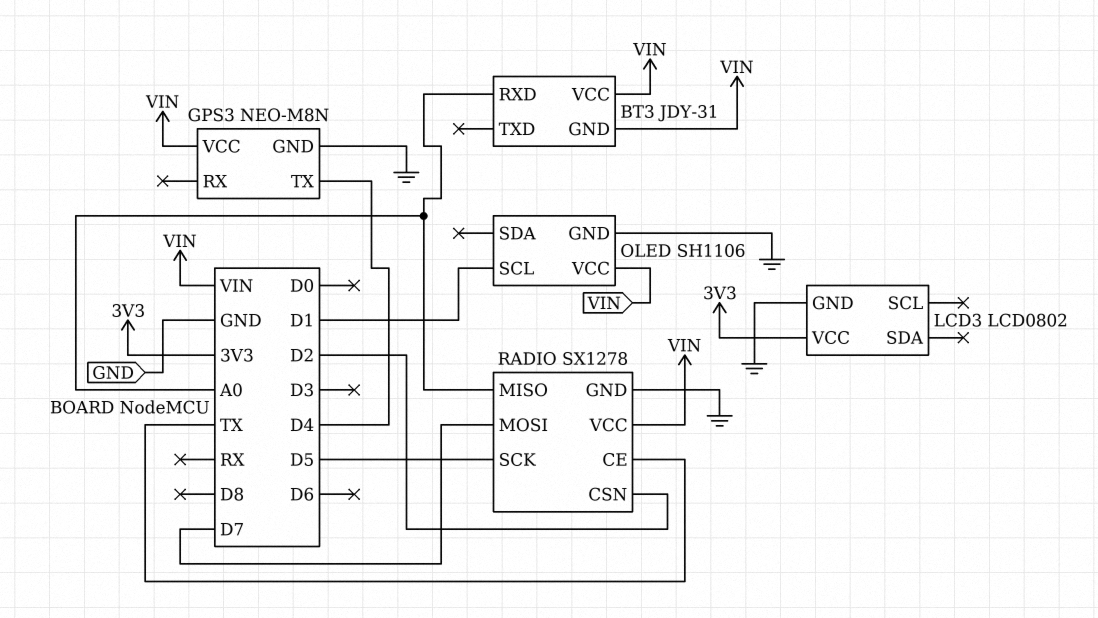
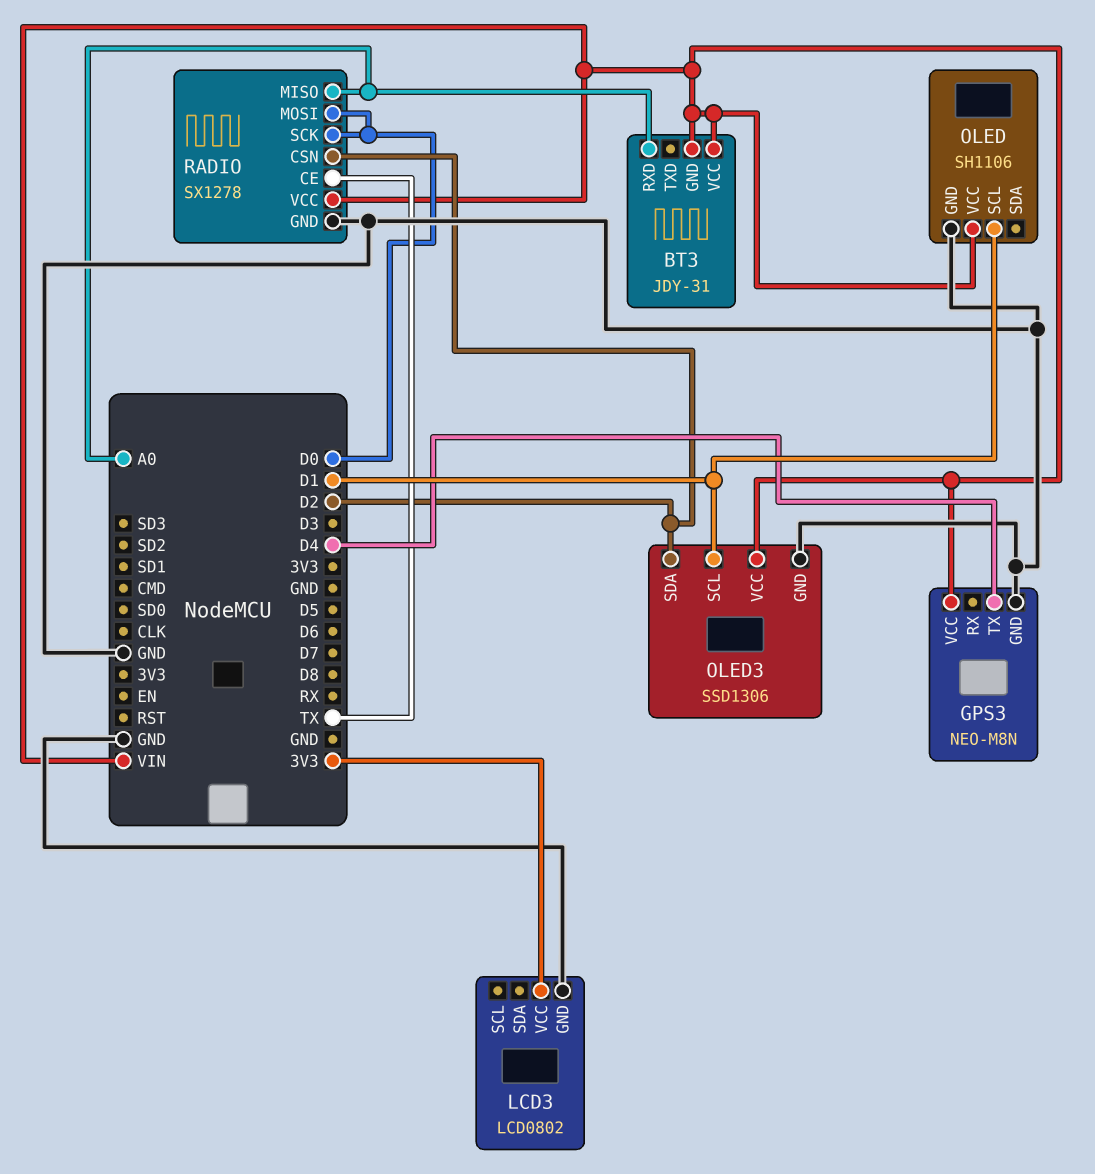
OLED3: none -> SSD1306
OLED3 pin GND: none -> GND
OLED3 pin SCL: none -> D1
OLED3 pin SDA: none -> D2
OLED3 pin VCC: none -> VIN
RADIO pin MOSI: D7 -> D0
RADIO pin SCK: D5 -> D0

